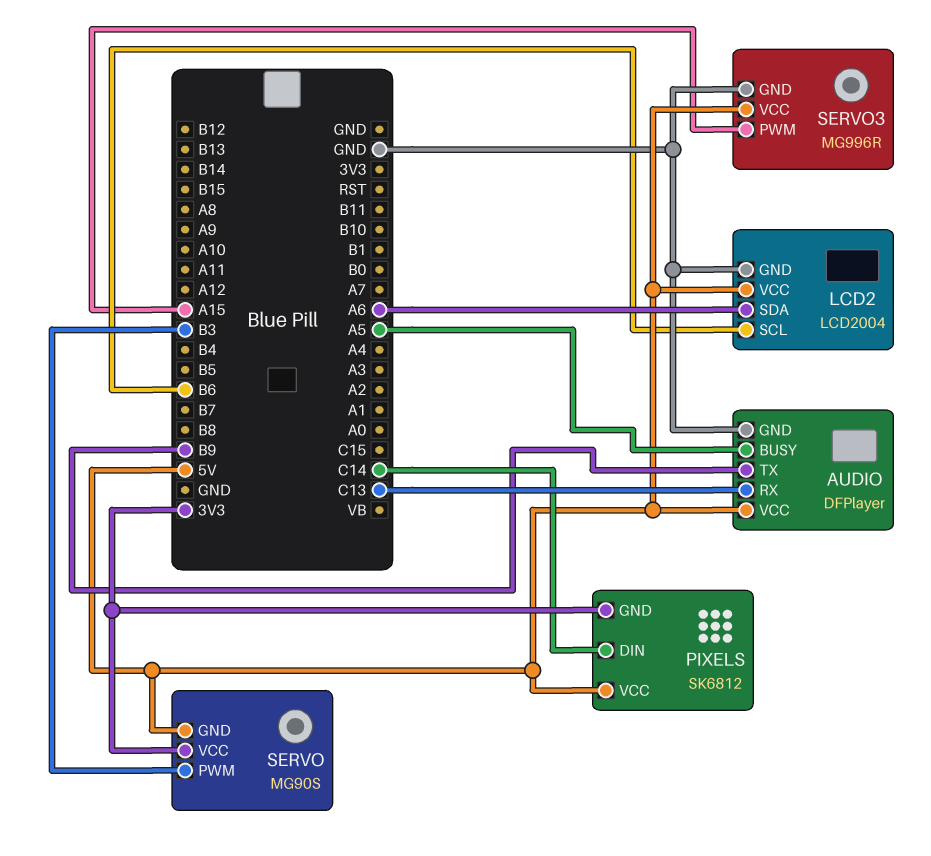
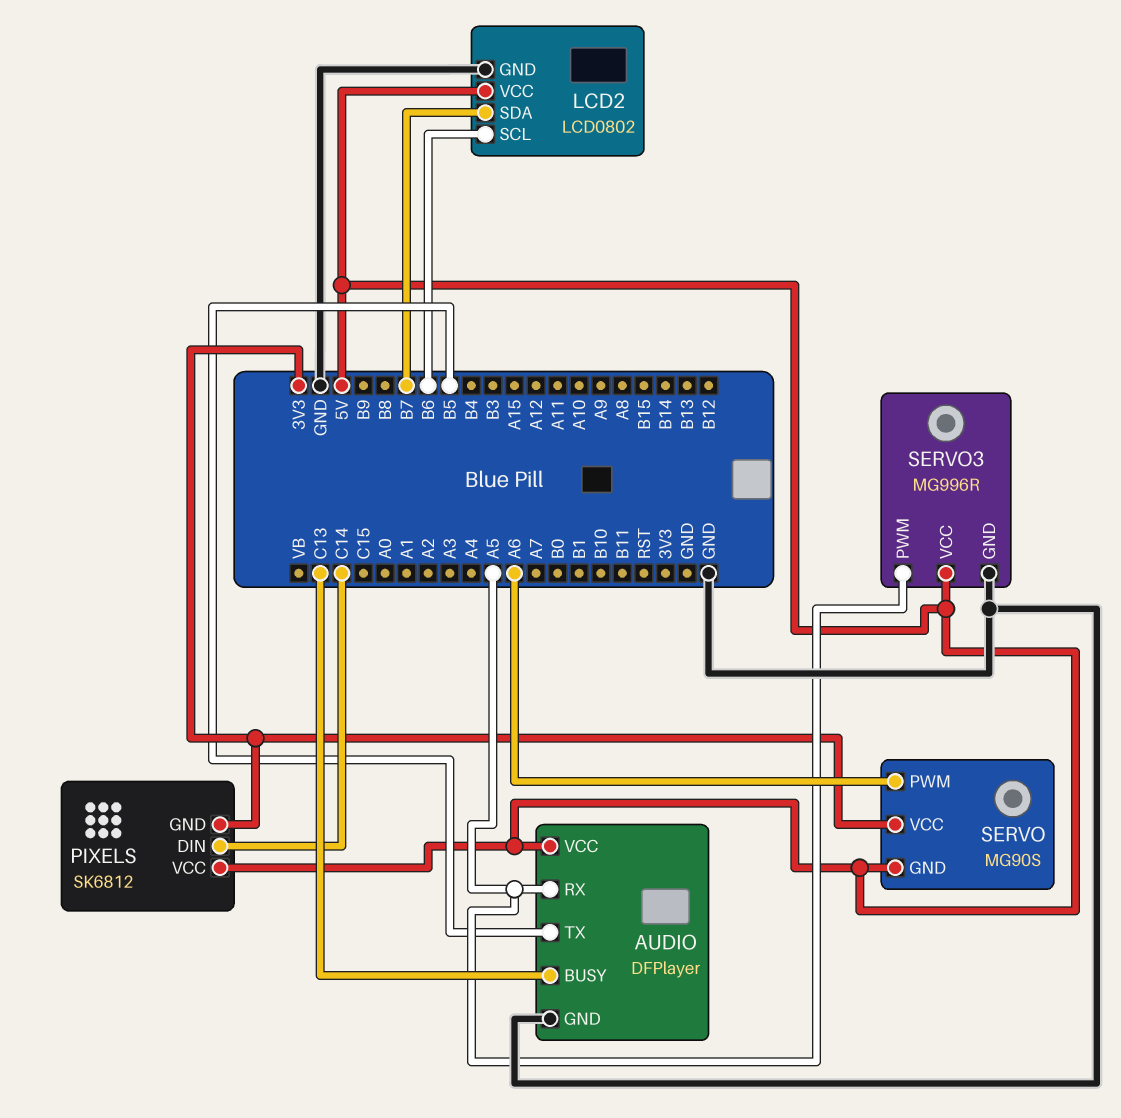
AUDIO pin BUSY: A5 -> C13
AUDIO pin RX: C13 -> A5
AUDIO pin TX: B9 -> B5
LCD2: LCD2004 -> LCD0802
LCD2 pin SDA: A6 -> B7
SERVO pin PWM: B3 -> A6
SERVO3 pin PWM: A15 -> A5

